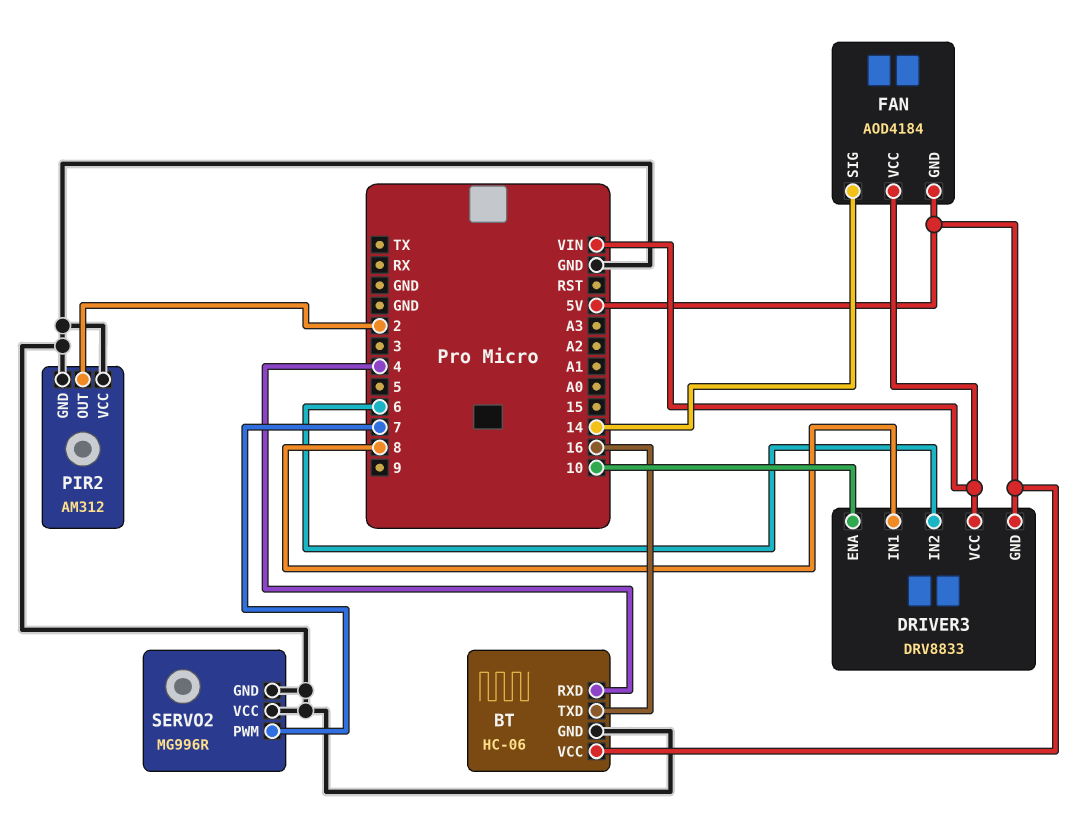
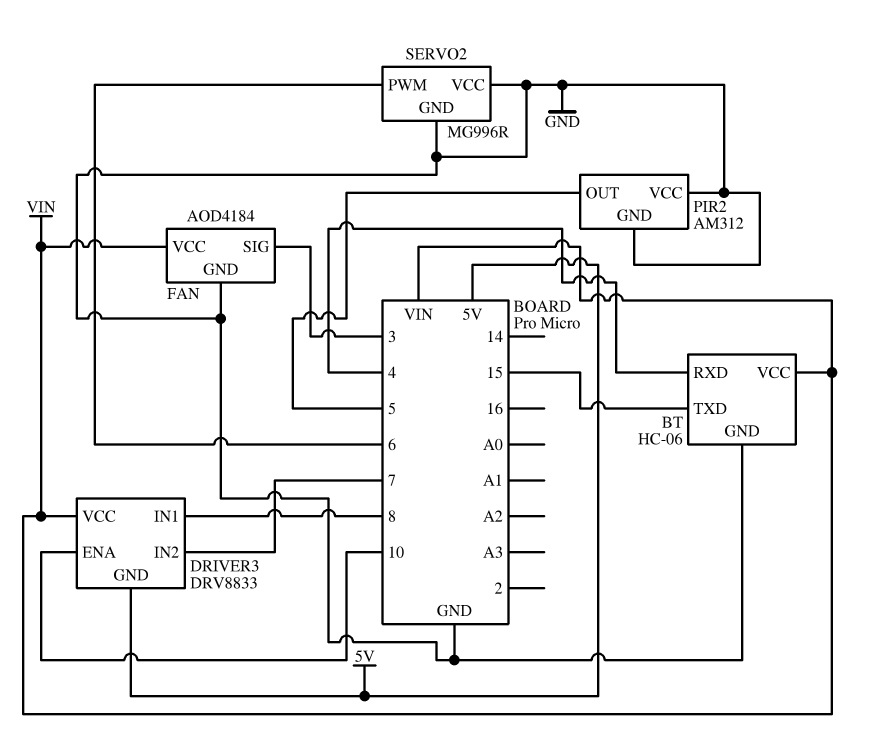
BT pin TXD: 16 -> 15
BT pin VCC: 5V -> VIN
DRIVER3 pin IN2: 6 -> 7
FAN pin GND: 5V -> GND
FAN pin SIG: 14 -> 3
PIR2 pin OUT: 2 -> 5
SERVO2 pin PWM: 7 -> 6

